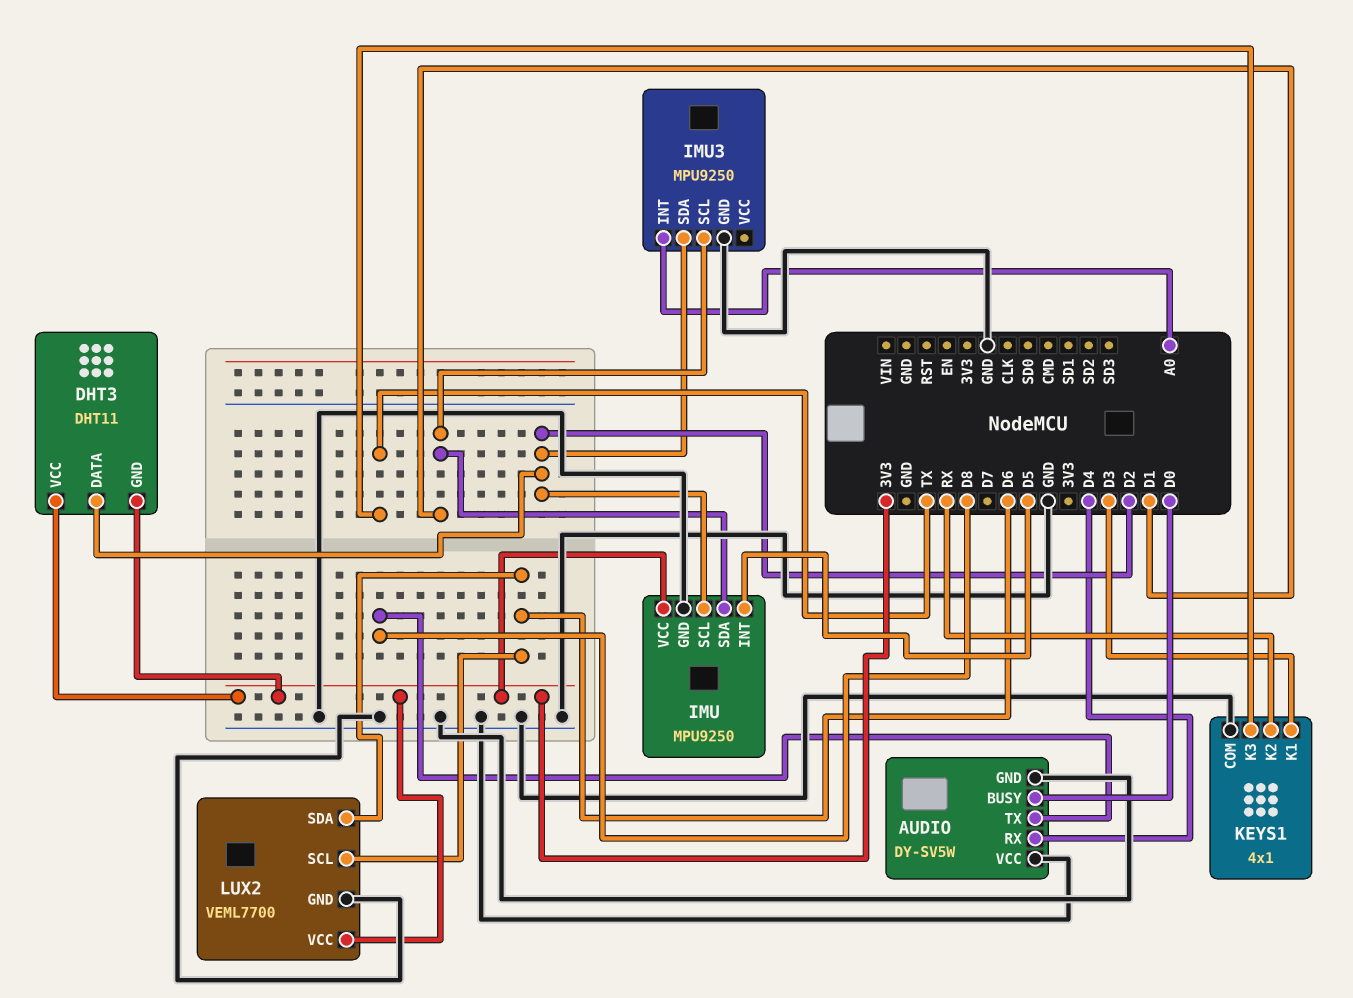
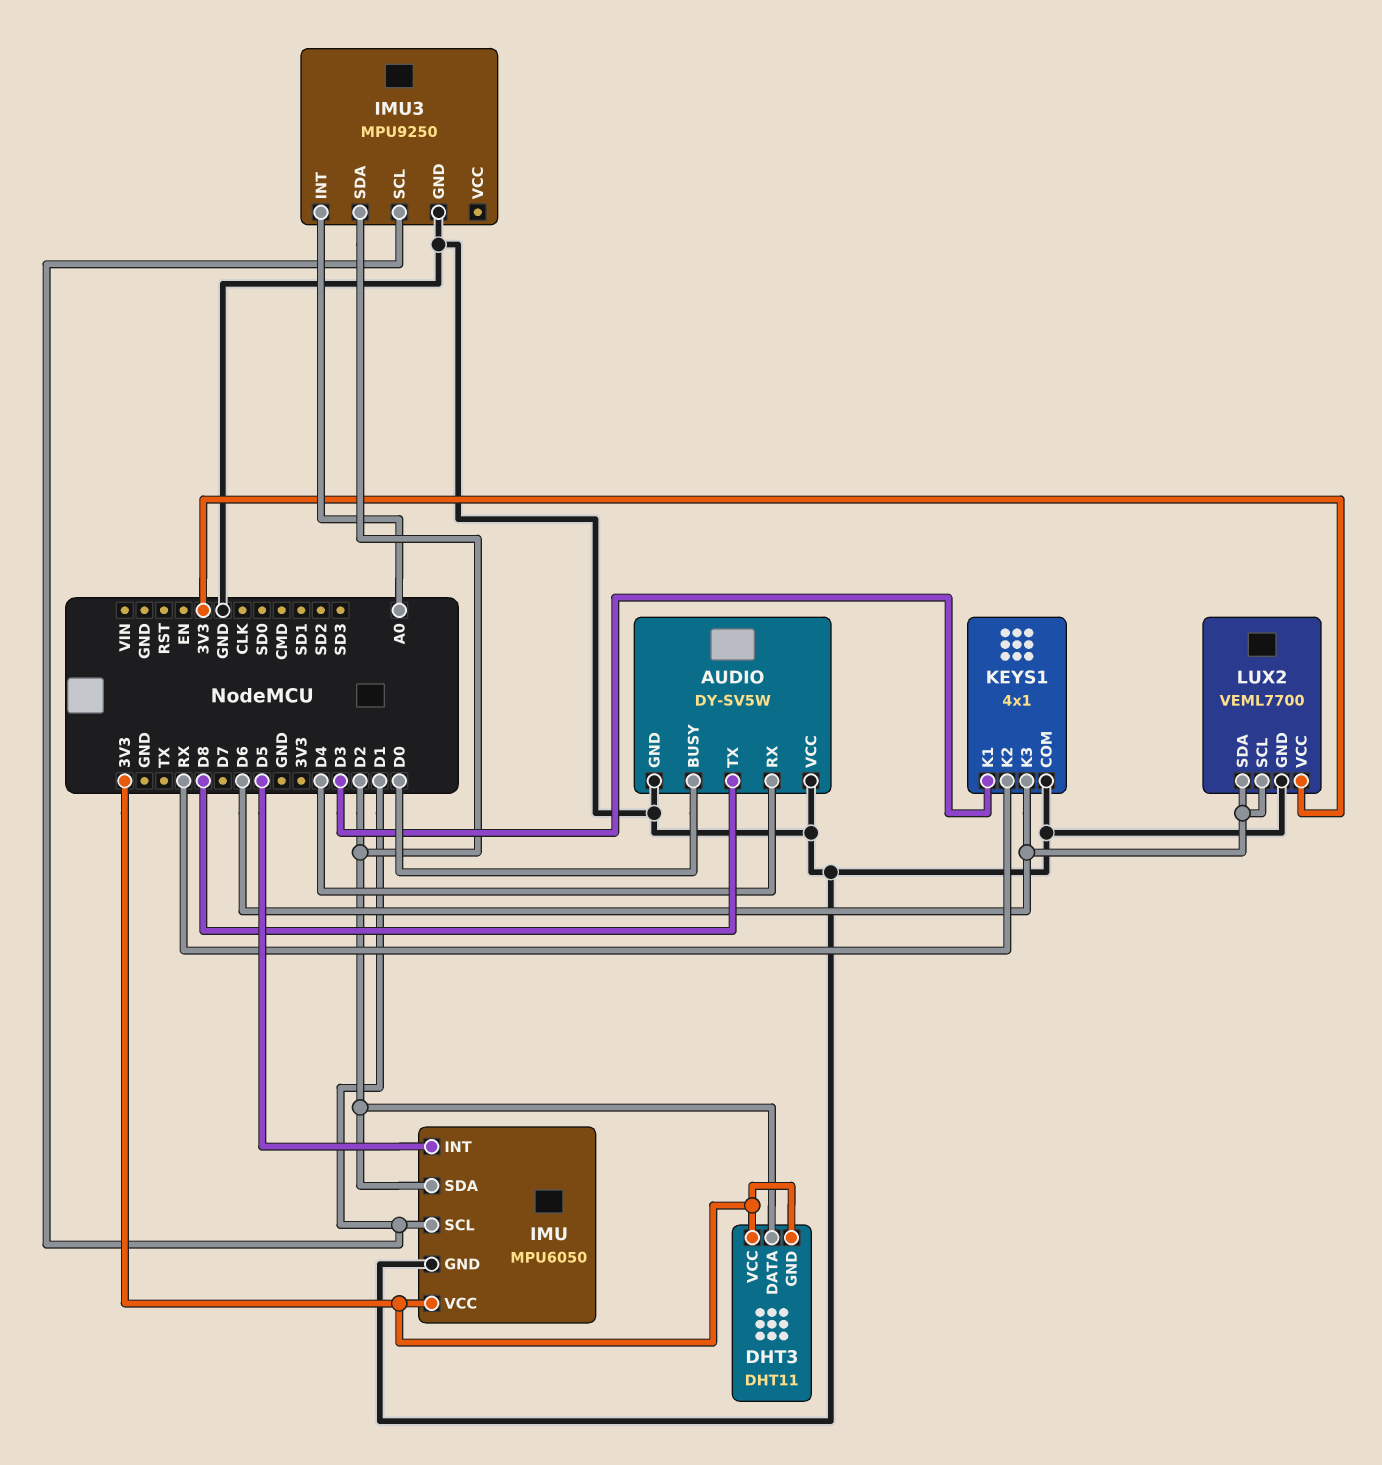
IMU: MPU9250 -> MPU6050
IMU pin SCL: D2 -> D1
IMU pin SDA: D1 -> D2
KEYS1 pin K3: TX -> D6

